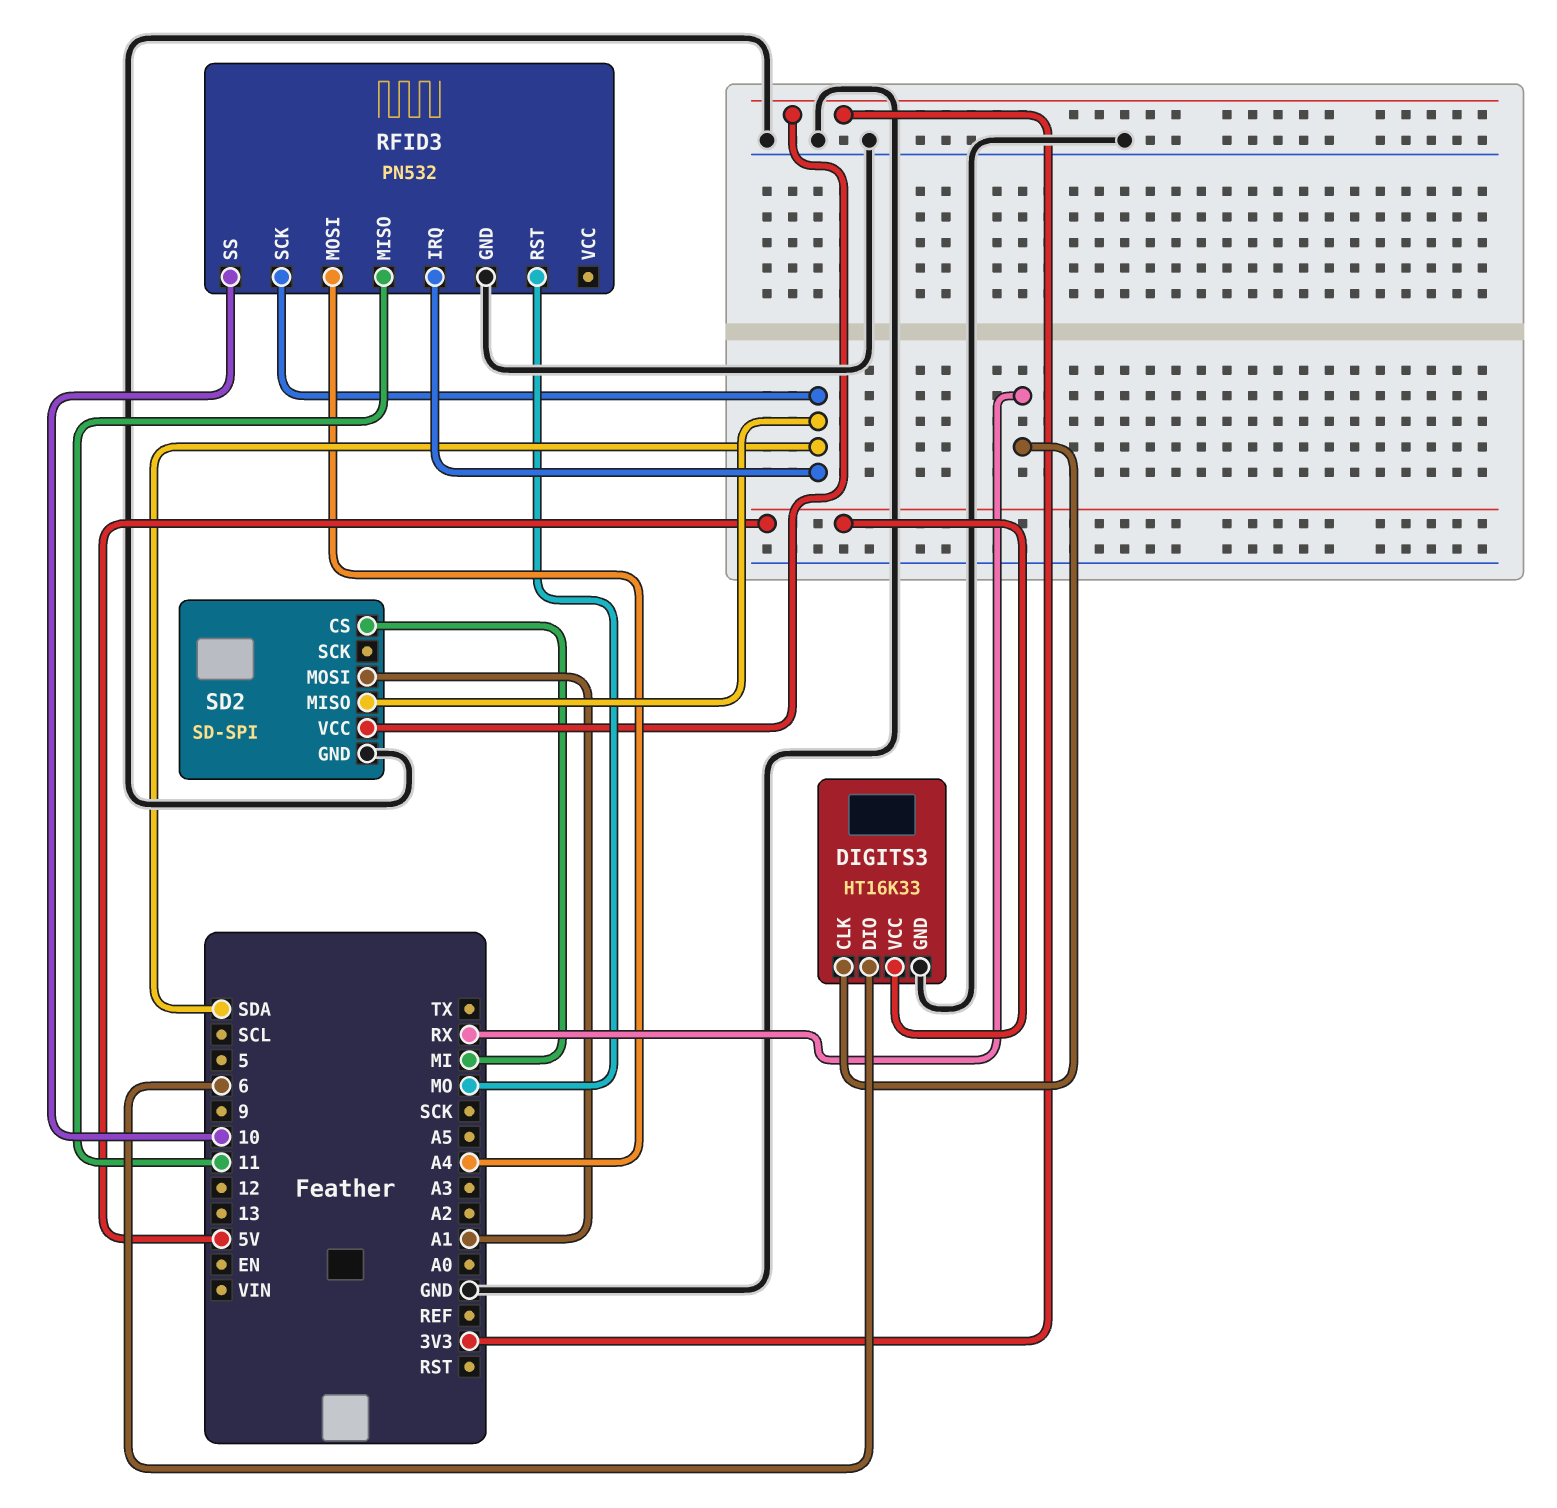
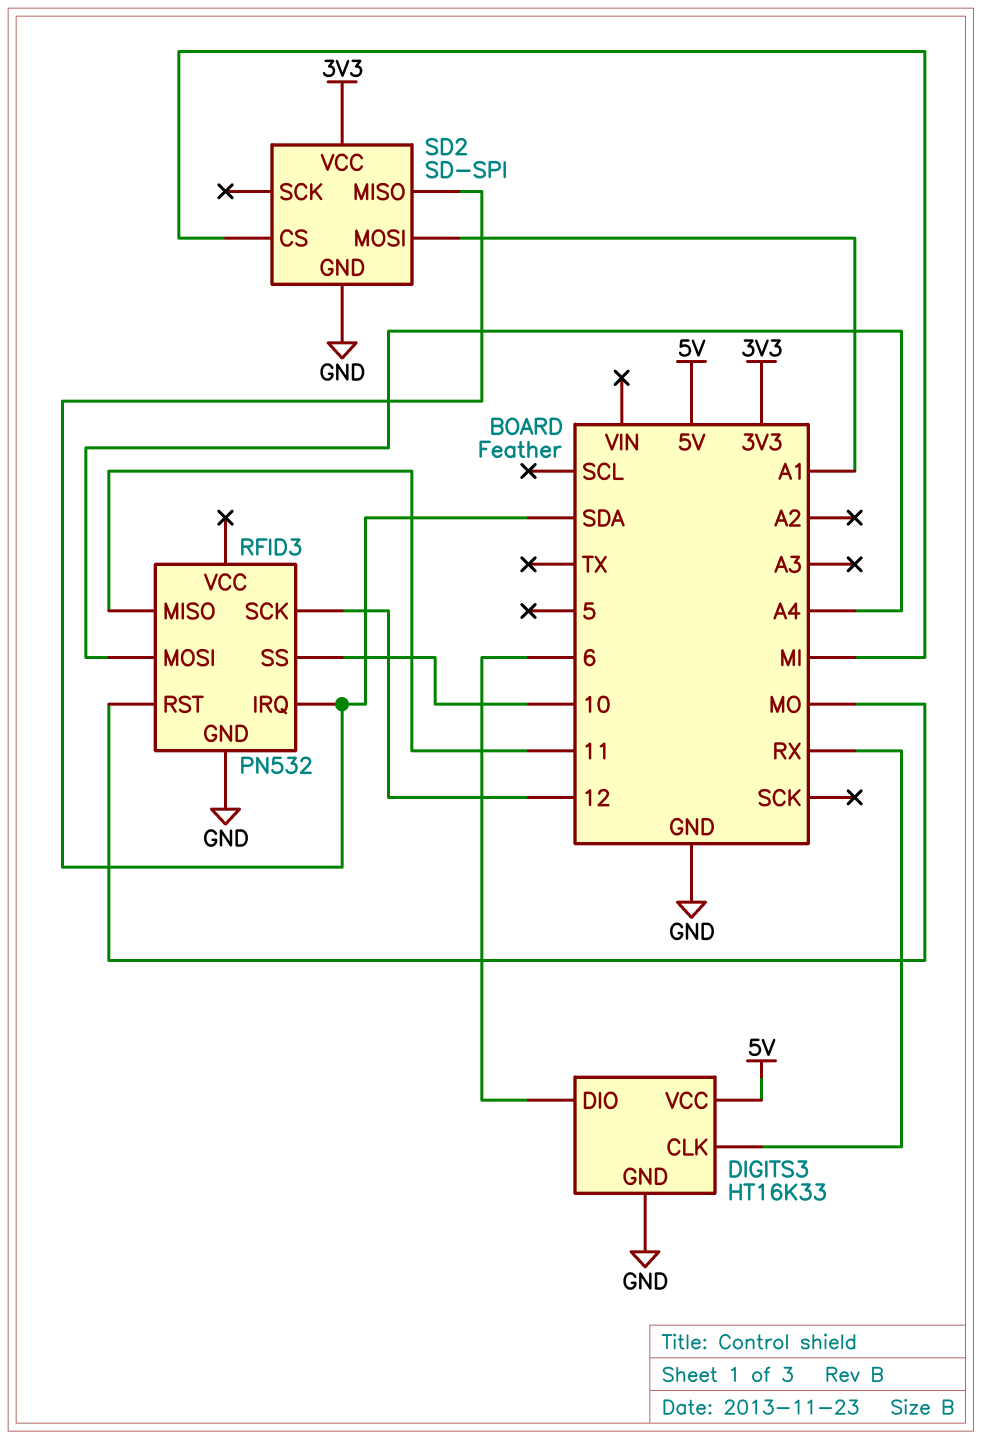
RFID3 pin SCK: SDA -> 12

